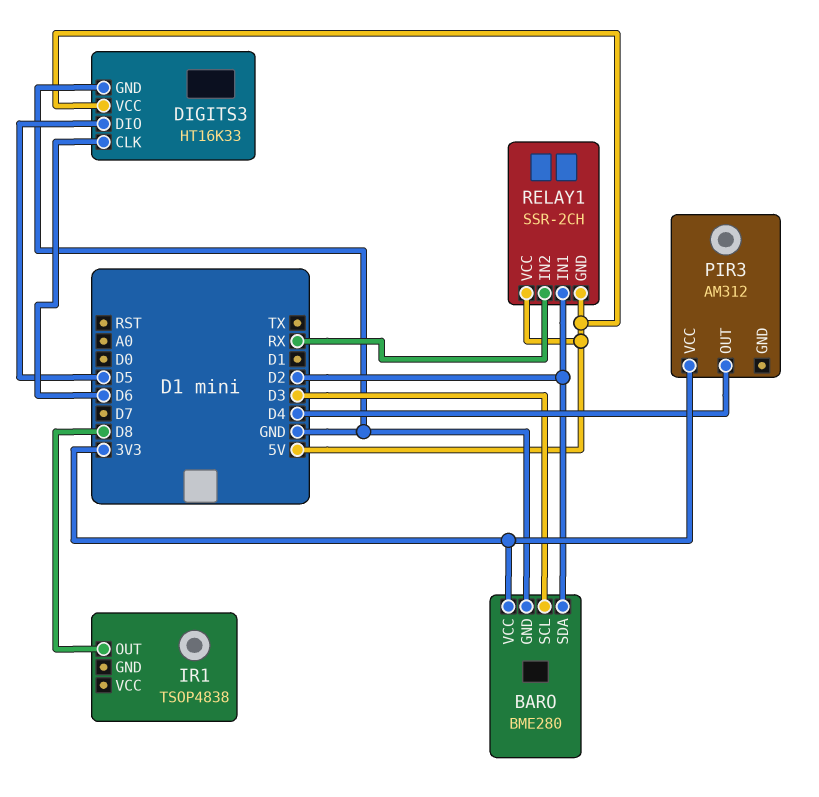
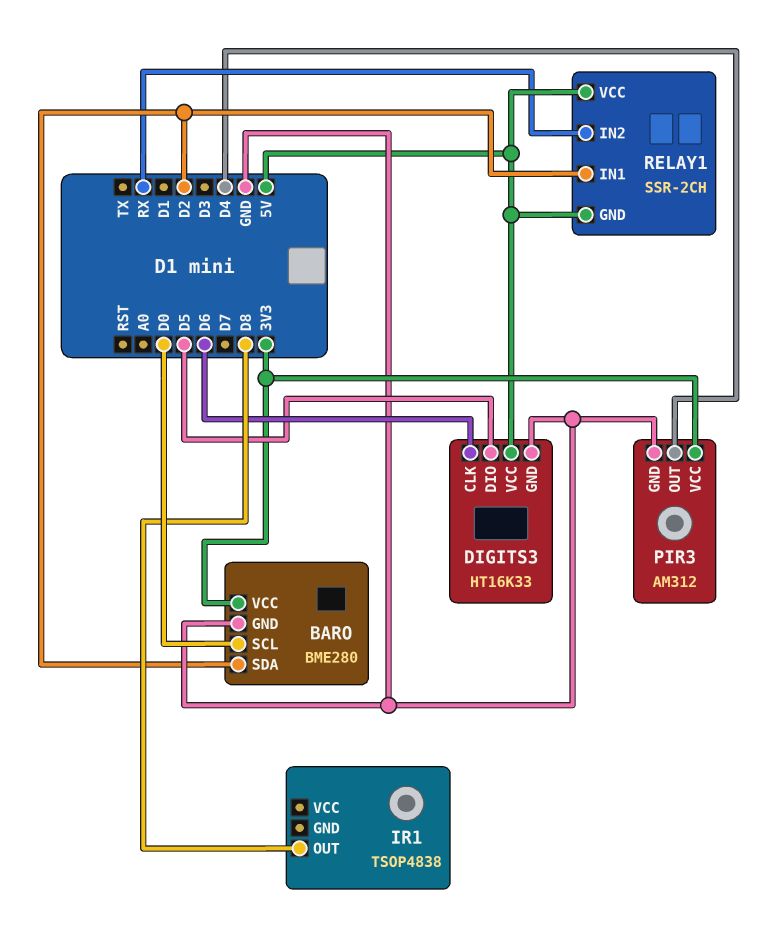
BARO pin SCL: D3 -> D0
PIR3 pin GND: none -> GND

